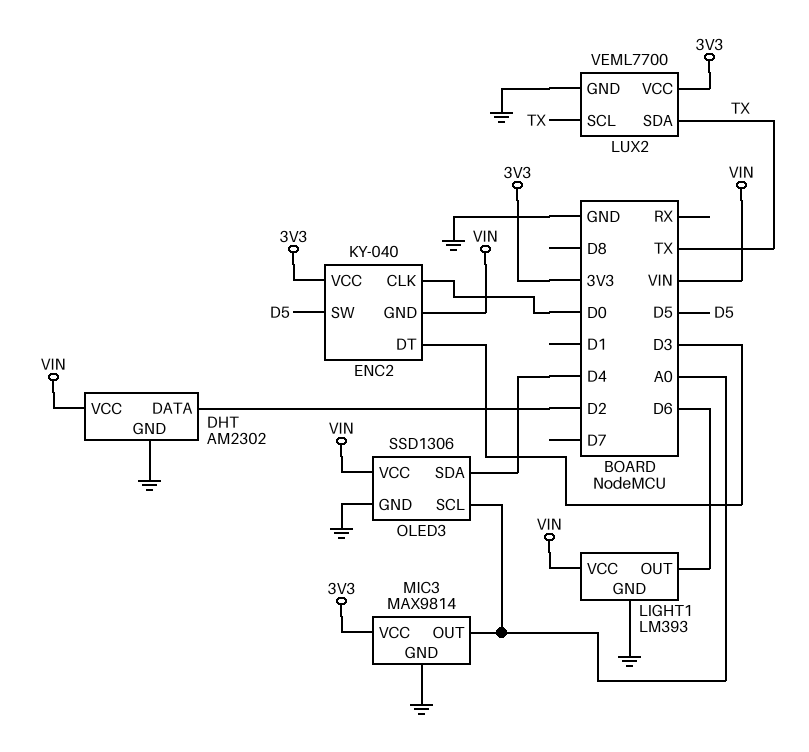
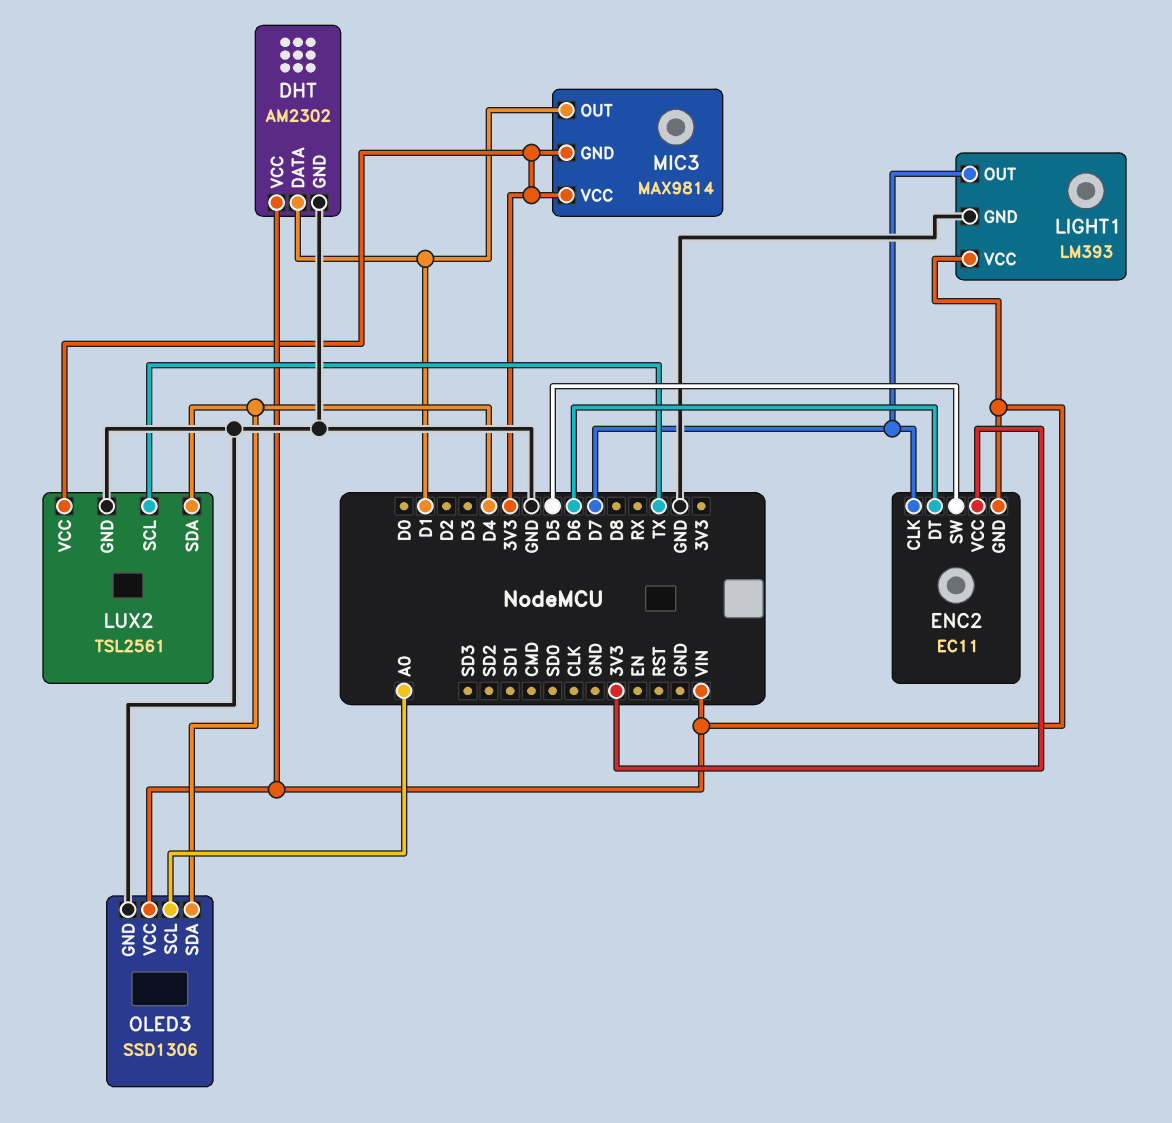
DHT pin DATA: D2 -> D1
ENC2: KY-040 -> EC11
ENC2 pin CLK: D0 -> D7
ENC2 pin DT: D3 -> D6
LIGHT1 pin OUT: D6 -> D7
LUX2: VEML7700 -> TSL2561
LUX2 pin SDA: TX -> D4
MIC3 pin GND: GND -> 3V3
MIC3 pin OUT: A0 -> D1

